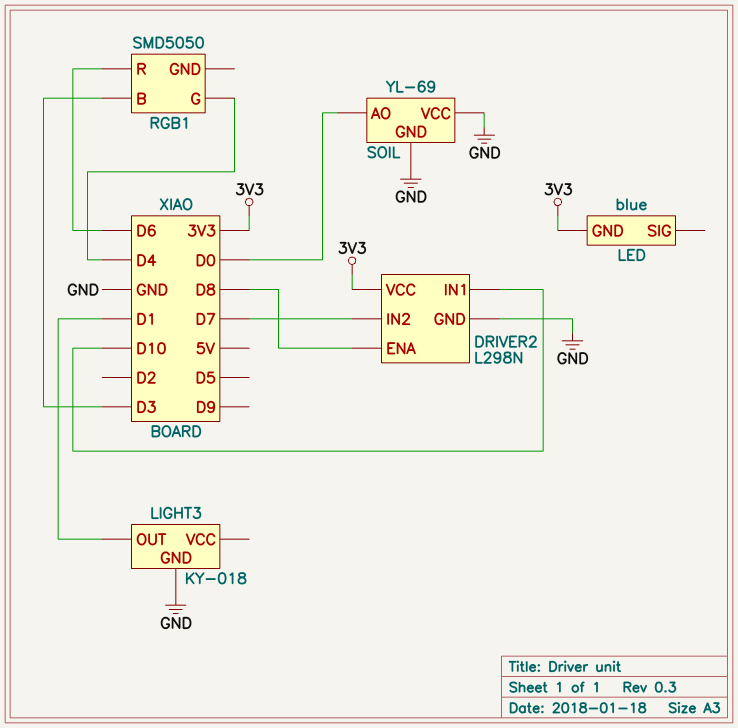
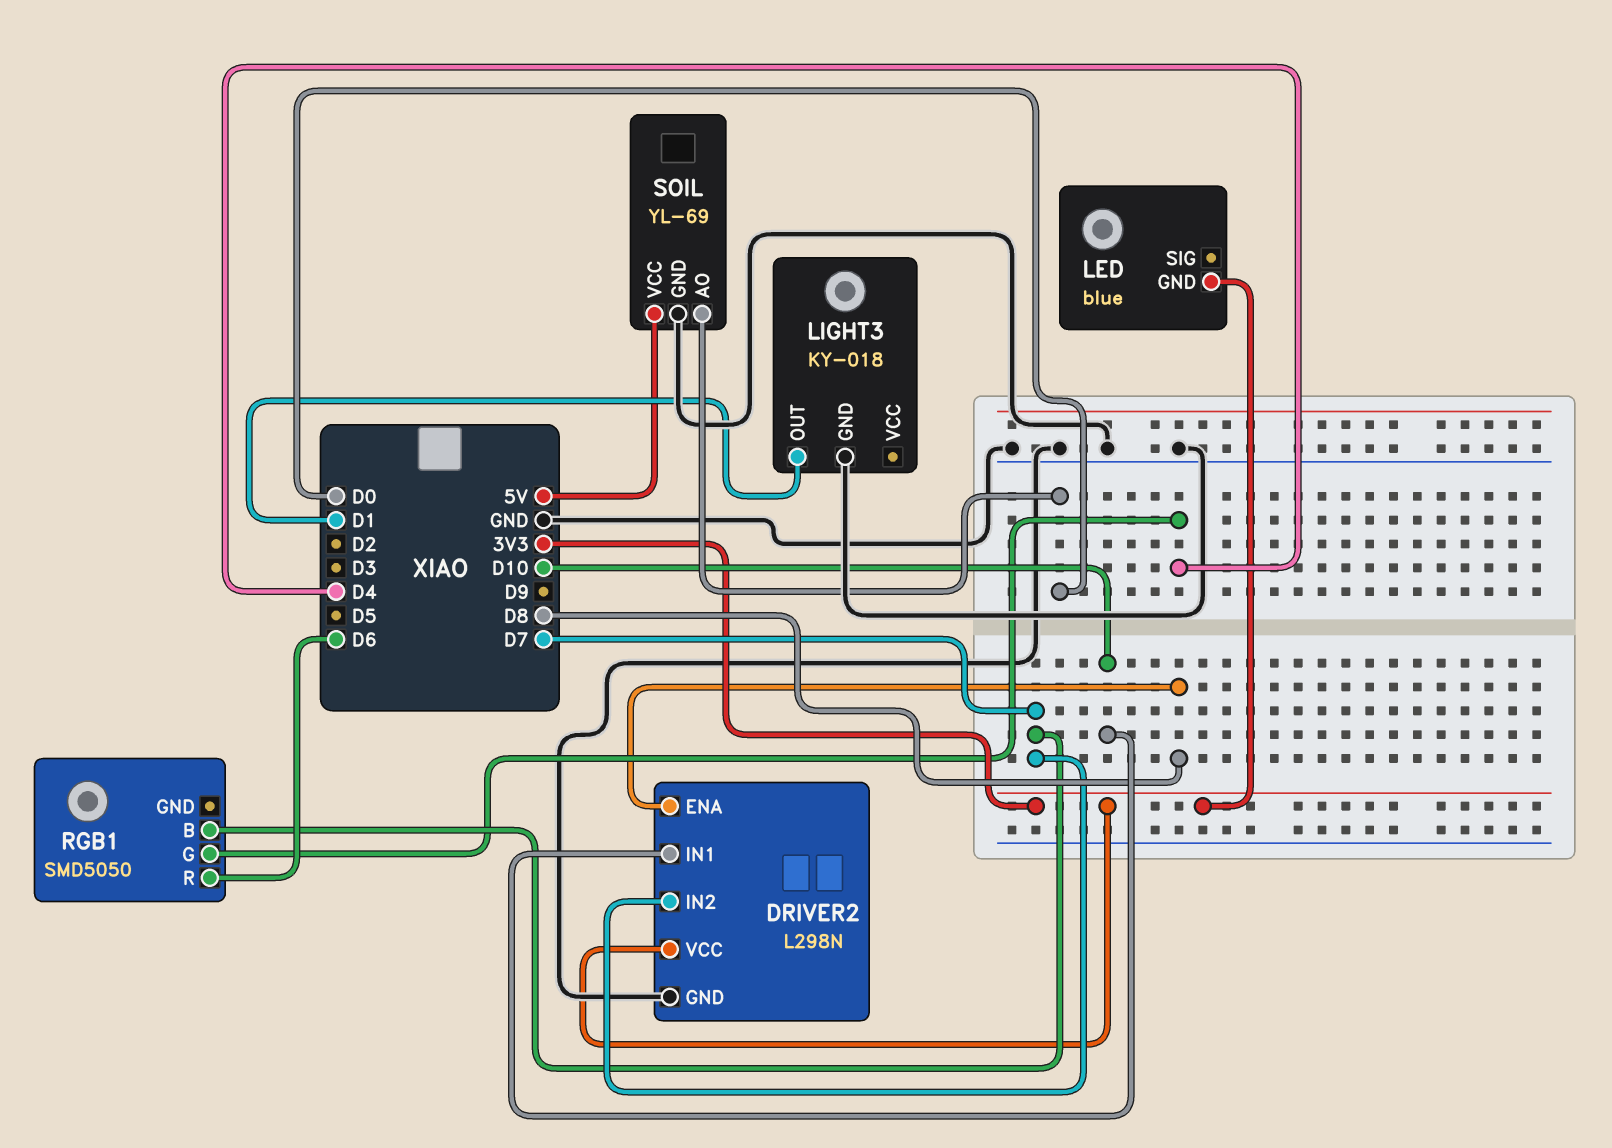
RGB1 pin B: D3 -> D7
SOIL pin VCC: GND -> 5V

